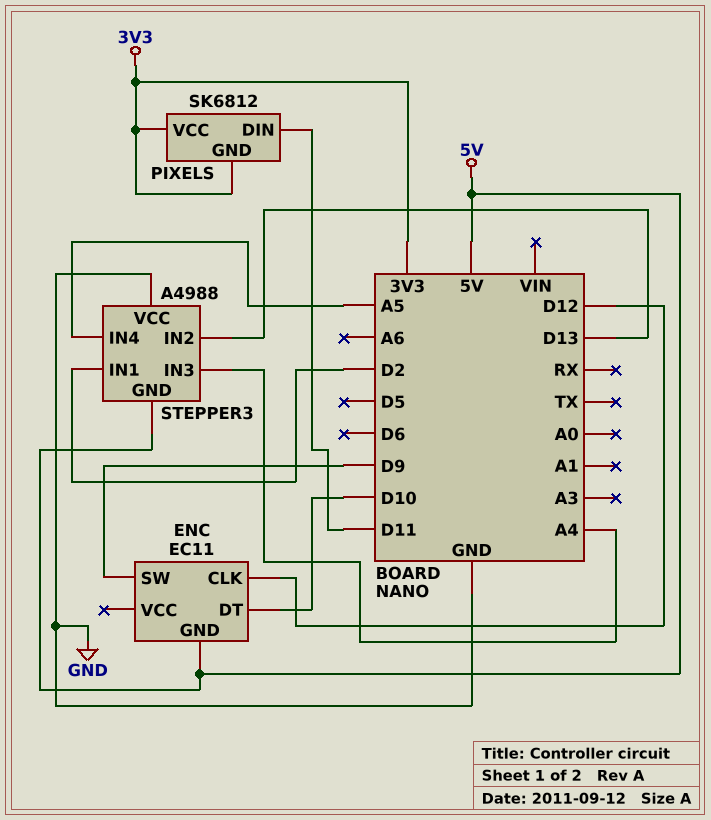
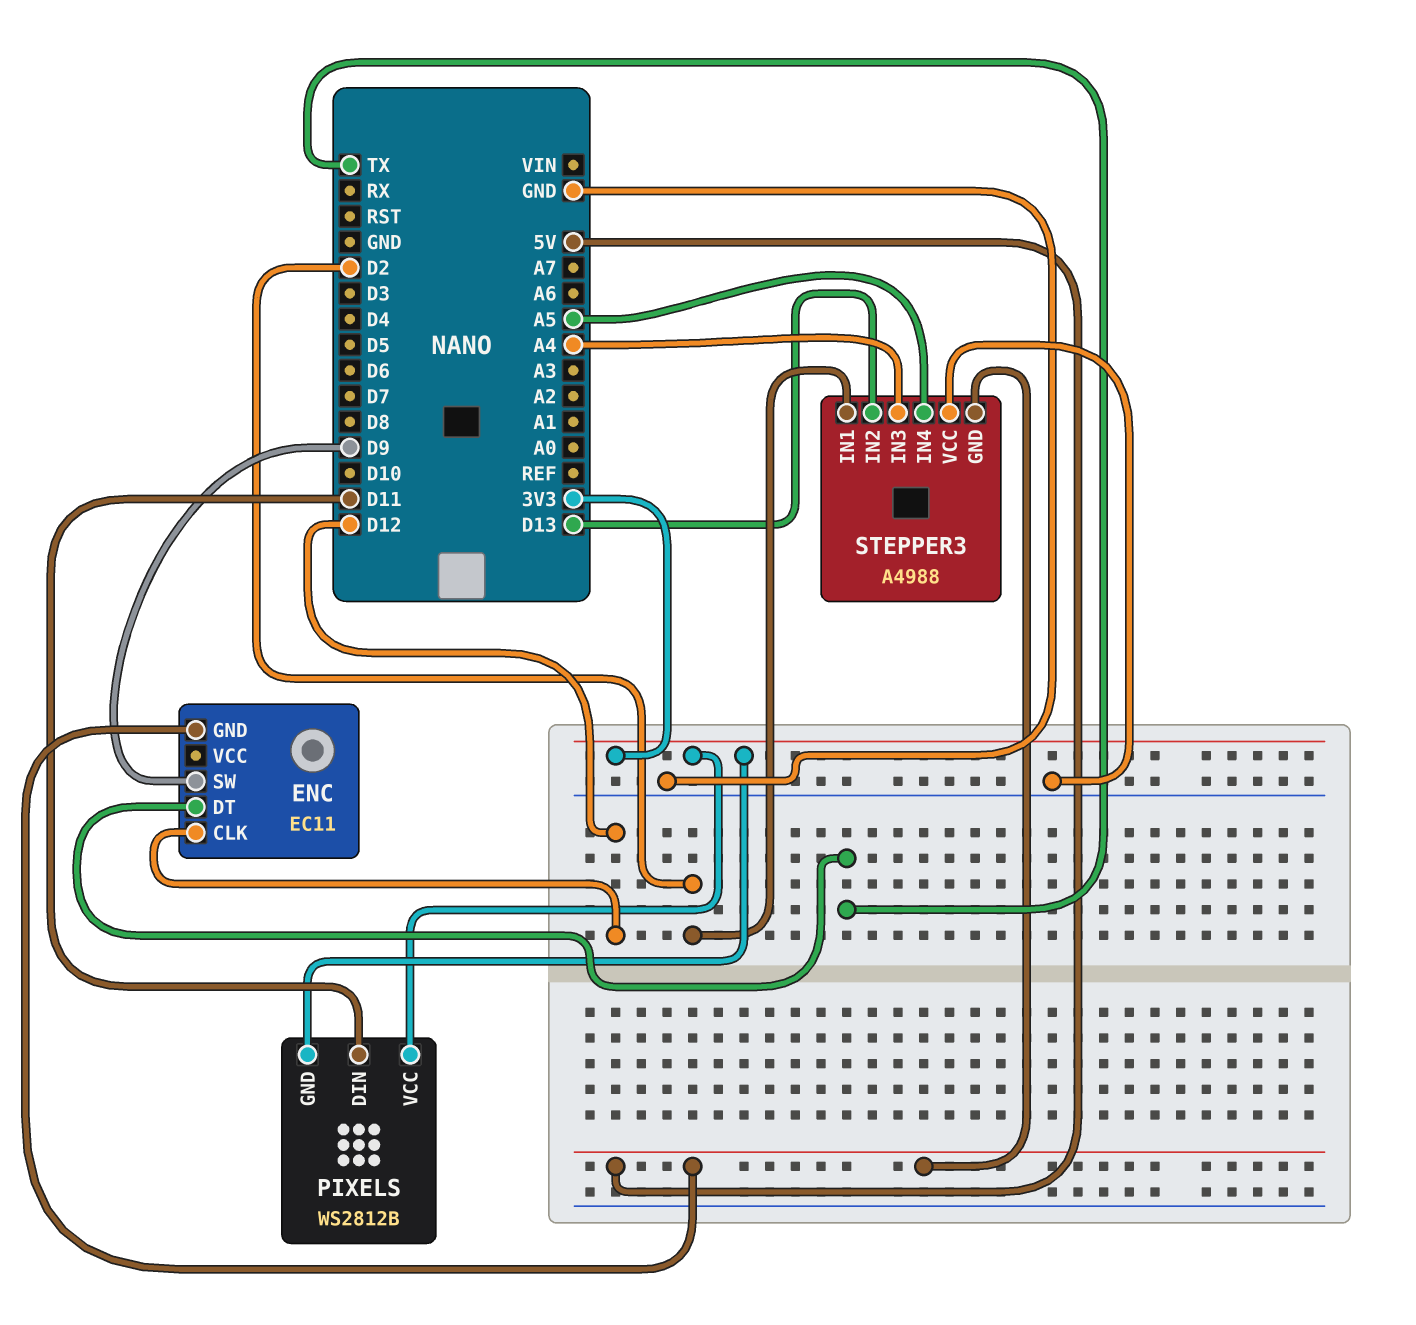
ENC pin DT: D10 -> TX
PIXELS: SK6812 -> WS2812B

